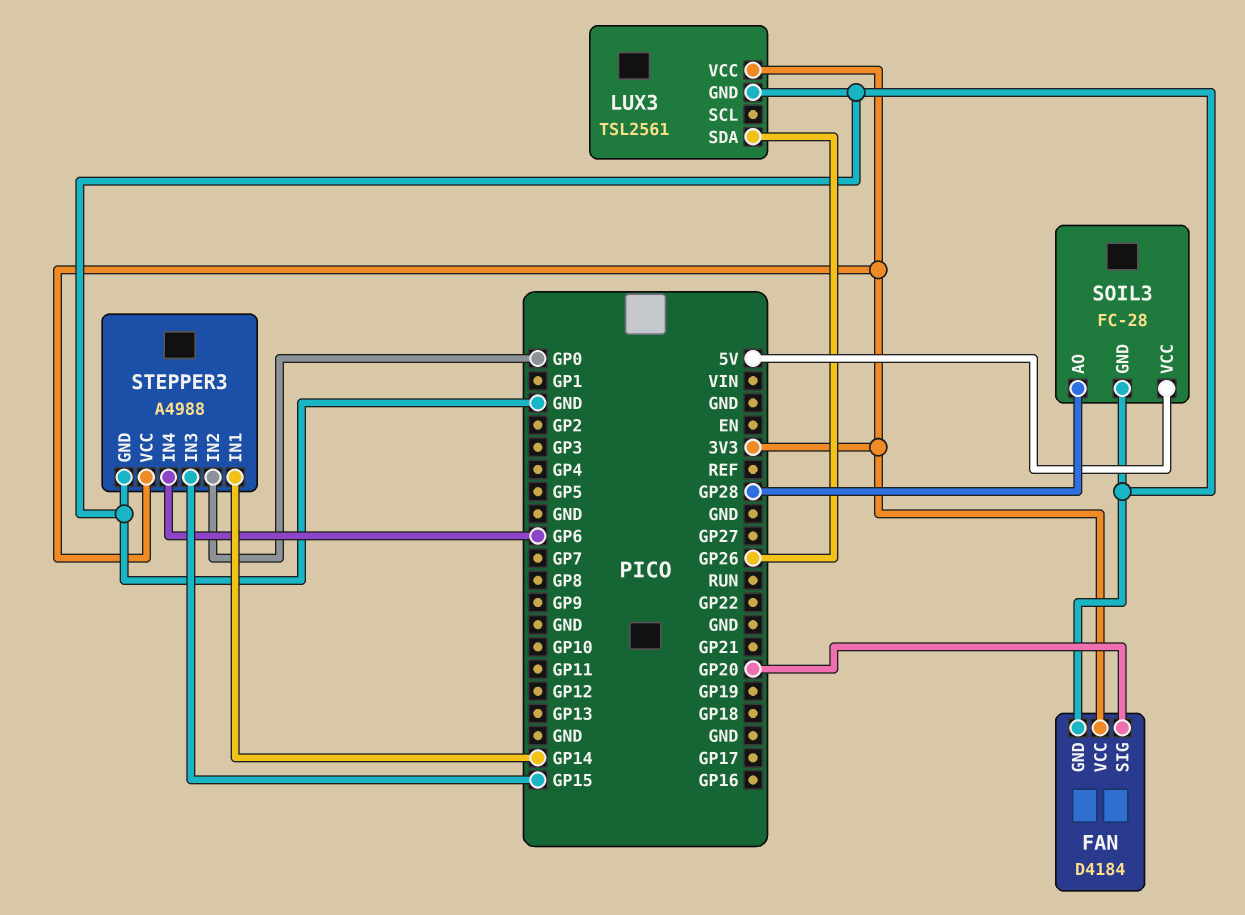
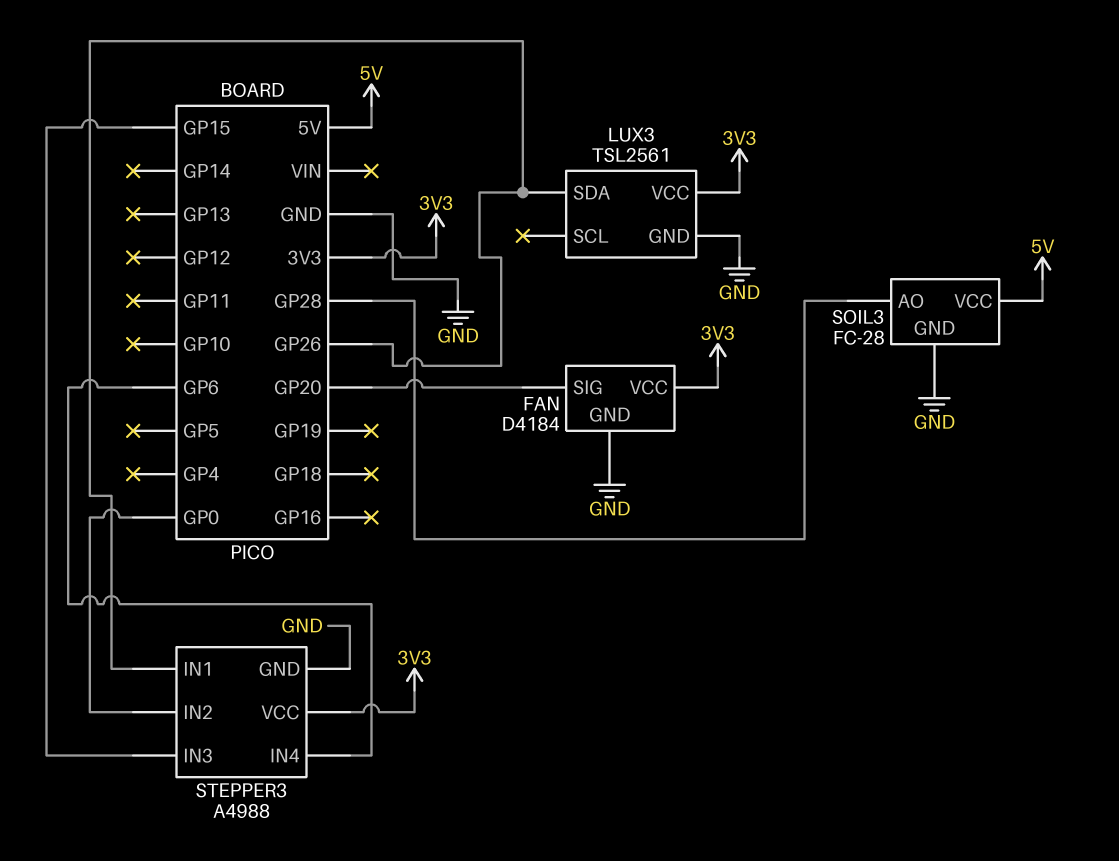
STEPPER3 pin IN1: GP14 -> GP26

